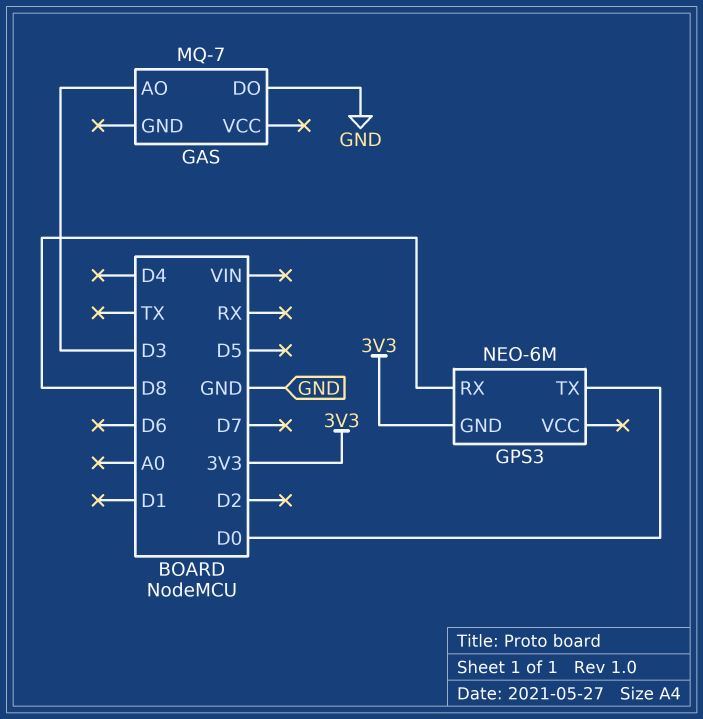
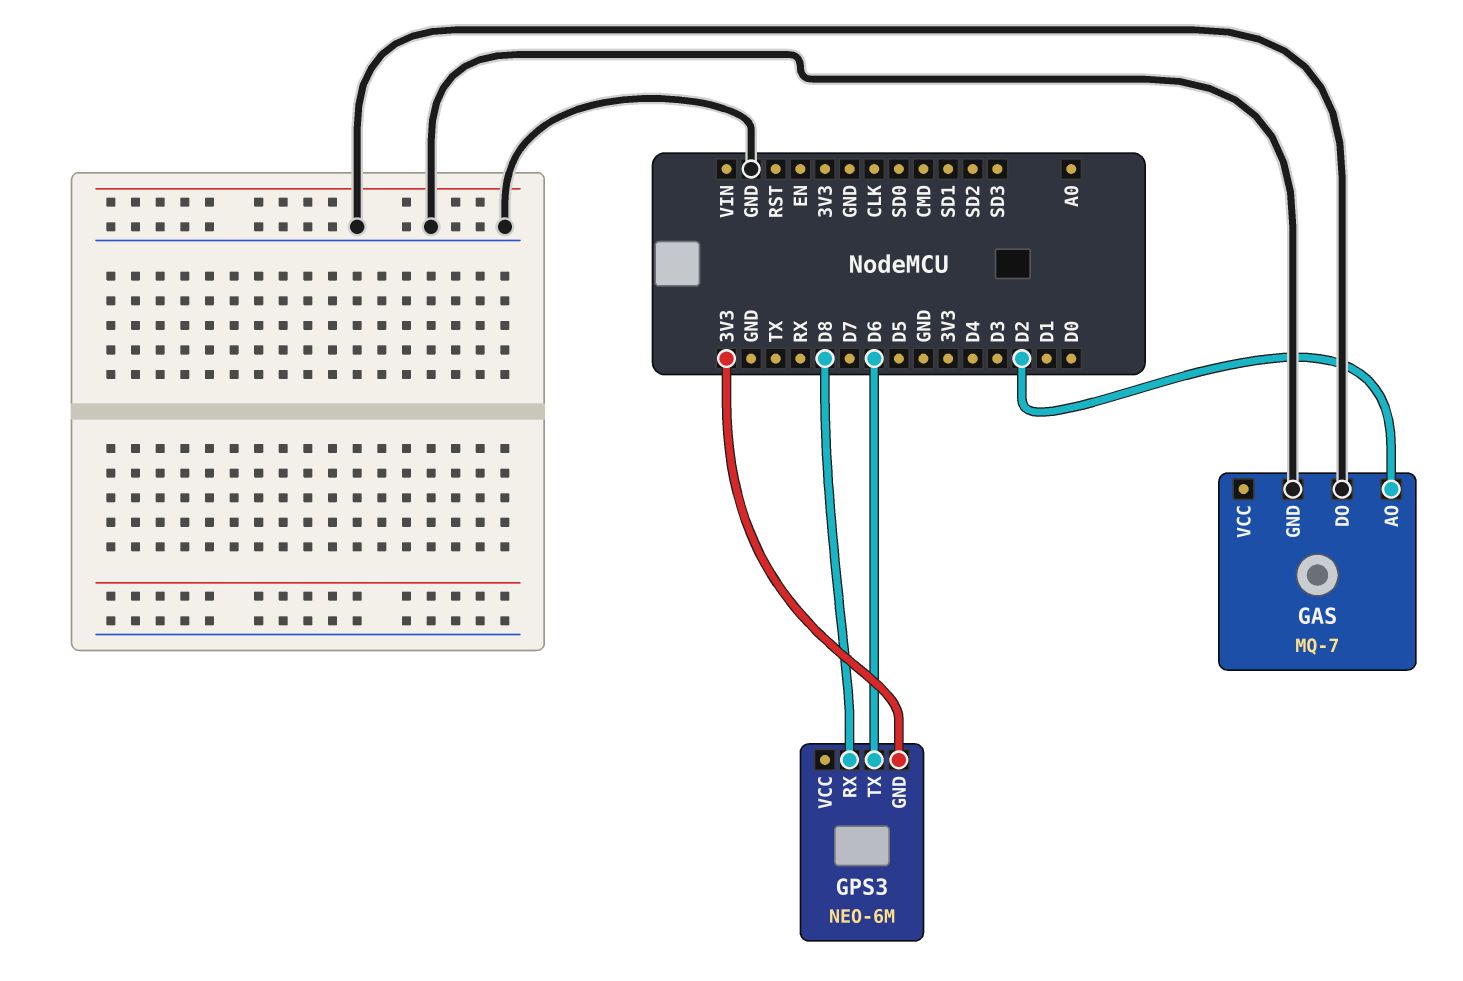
GAS pin AO: D3 -> D2
GAS pin GND: none -> GND
GPS3 pin TX: D0 -> D6

